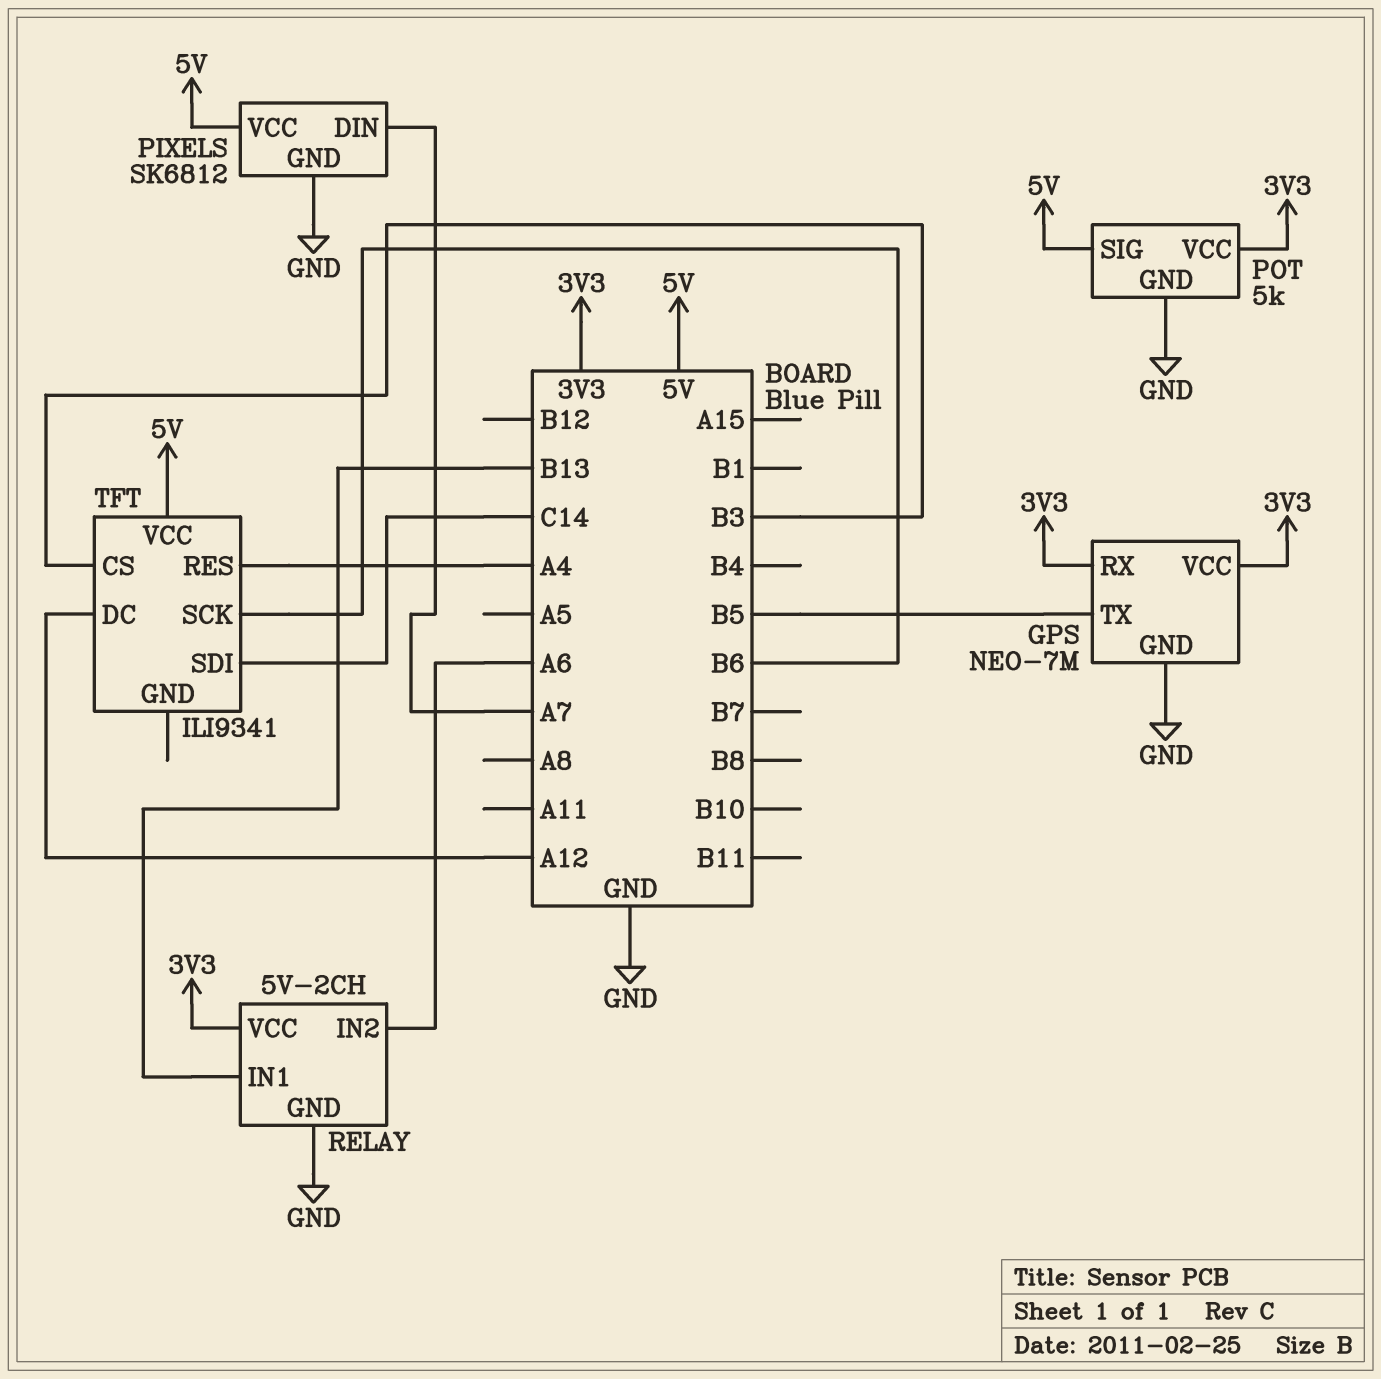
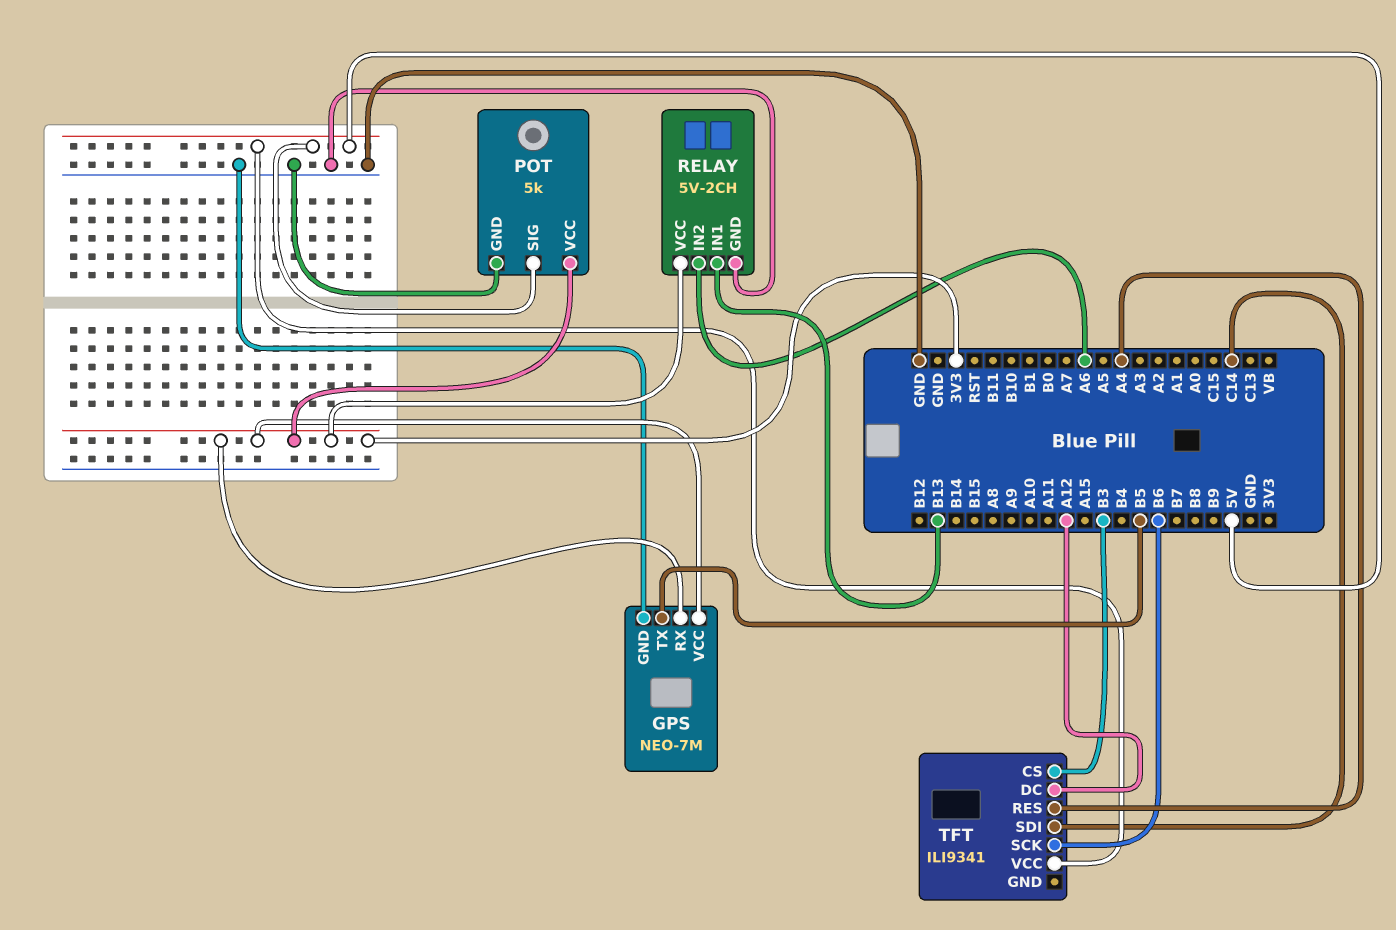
PIXELS: SK6812 -> none
PIXELS pin DIN: A7 -> none
PIXELS pin GND: GND -> none
PIXELS pin VCC: 5V -> none

